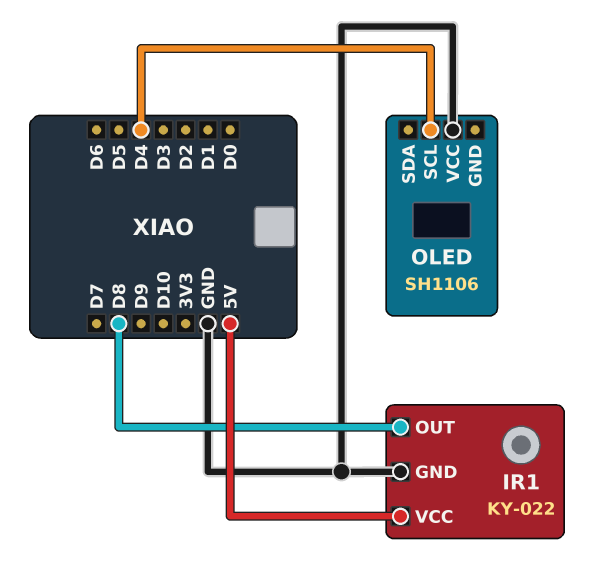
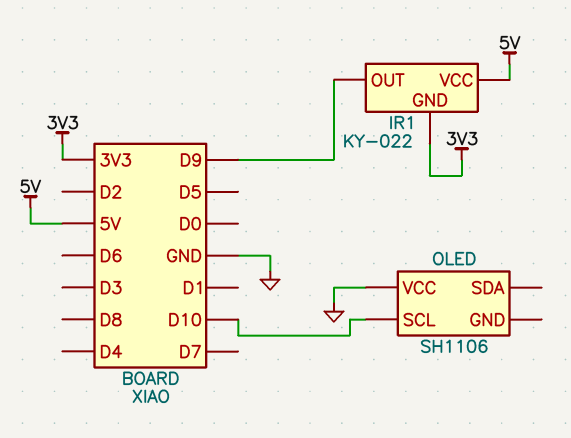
IR1 pin GND: GND -> 3V3
IR1 pin OUT: D8 -> D9
OLED pin SCL: D4 -> D10

